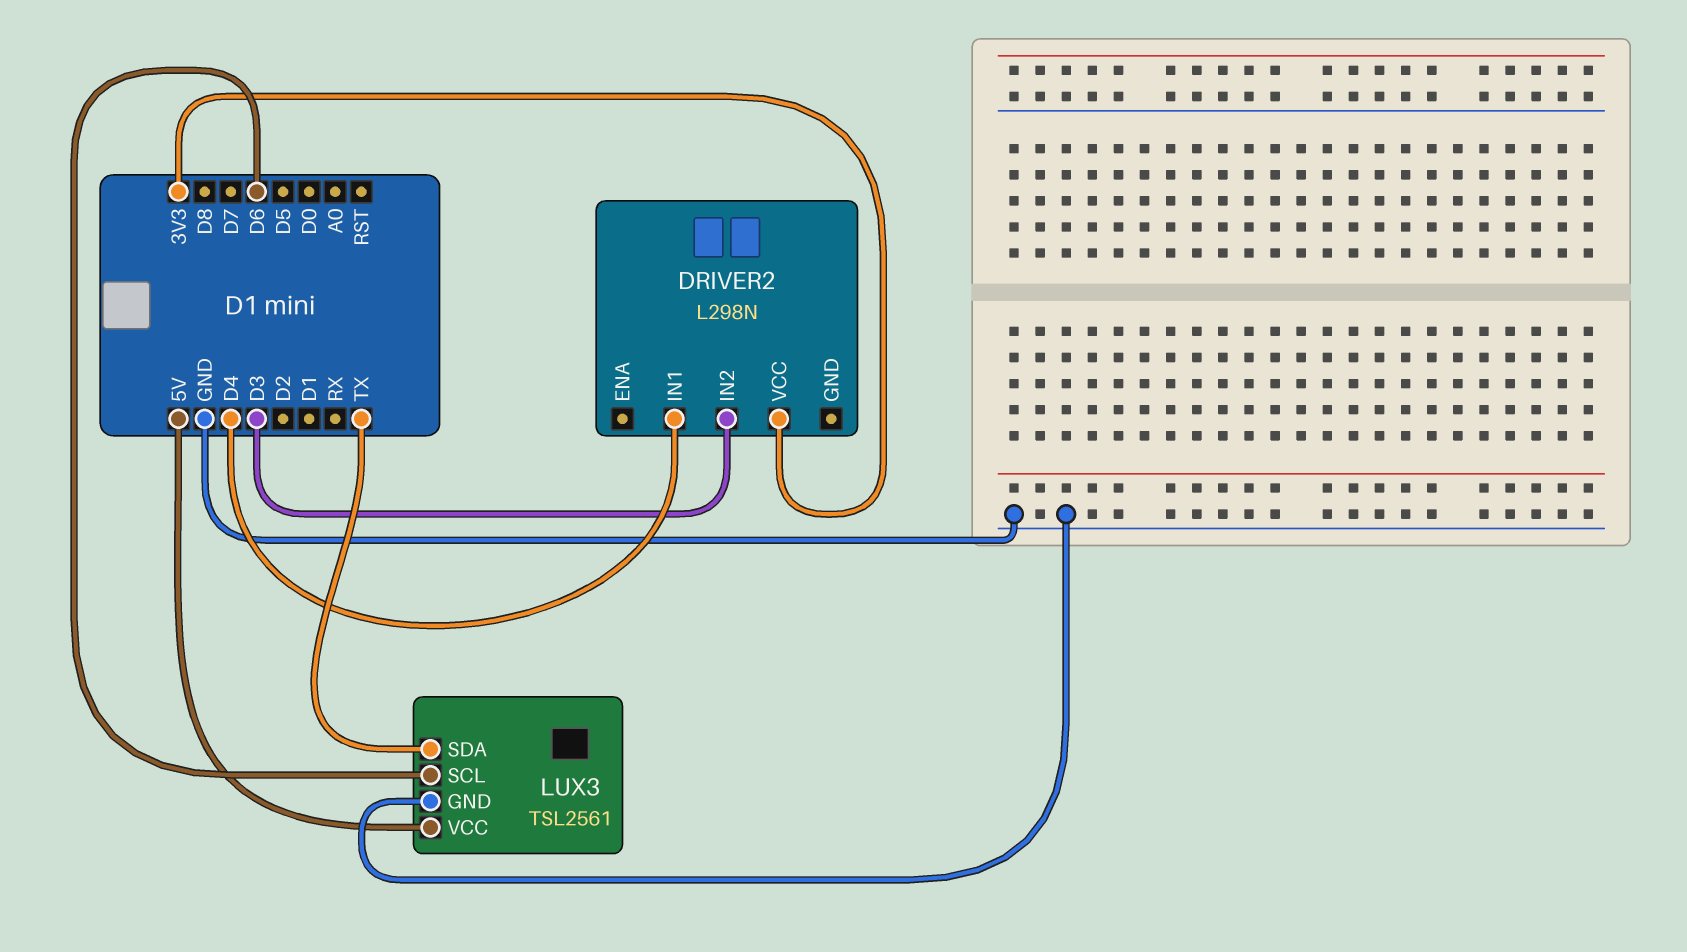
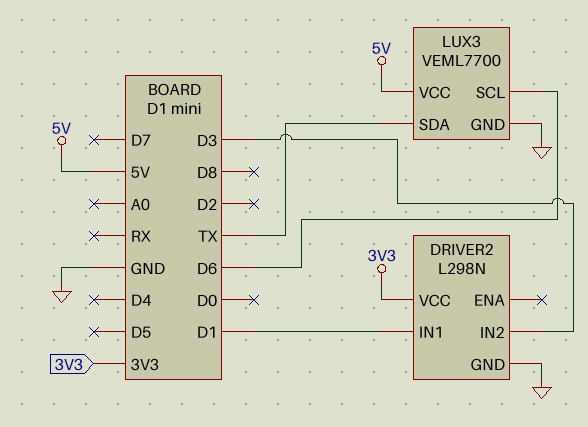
DRIVER2 pin GND: none -> GND
DRIVER2 pin IN1: D4 -> D1
LUX3: TSL2561 -> VEML7700

